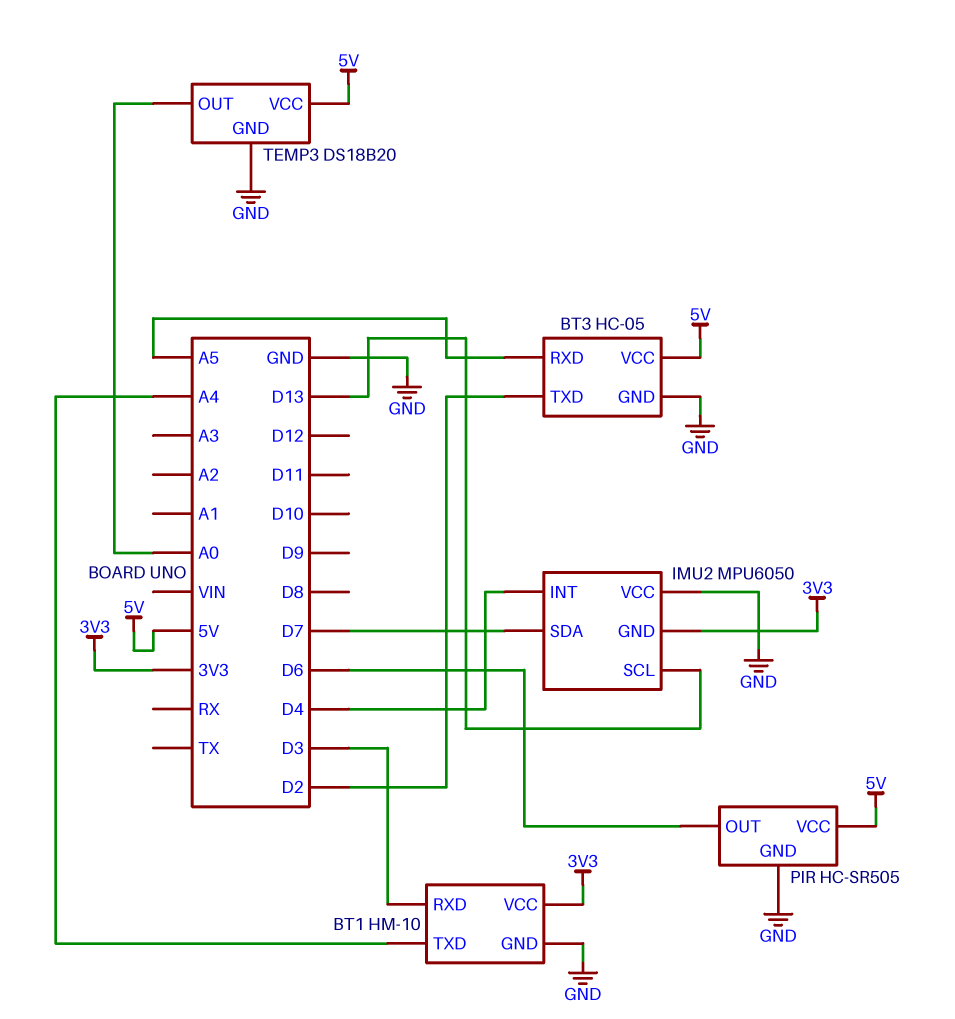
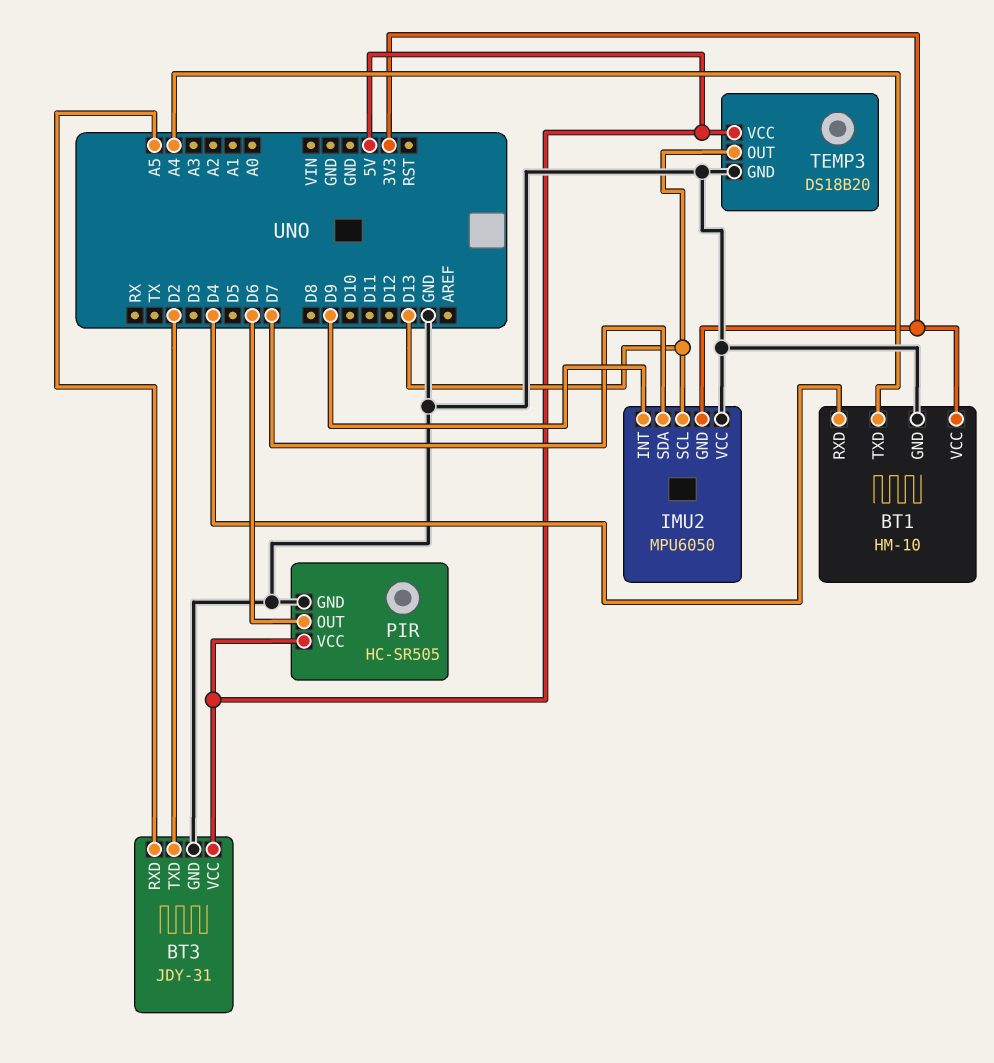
BT1 pin RXD: D3 -> D4
BT3: HC-05 -> JDY-31
IMU2 pin INT: D4 -> D9
TEMP3 pin OUT: A0 -> D13

